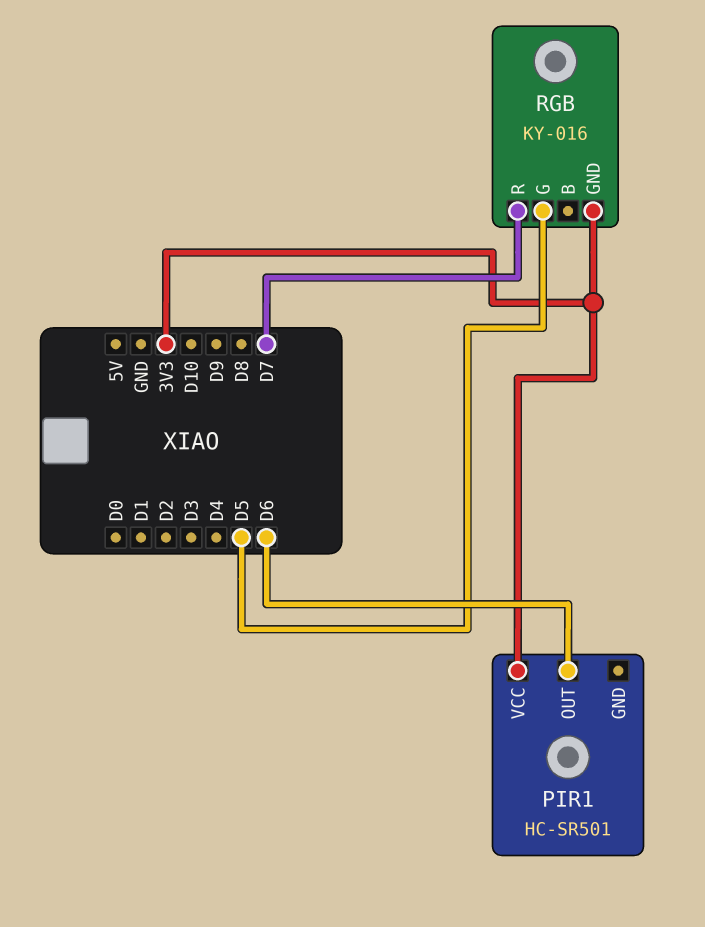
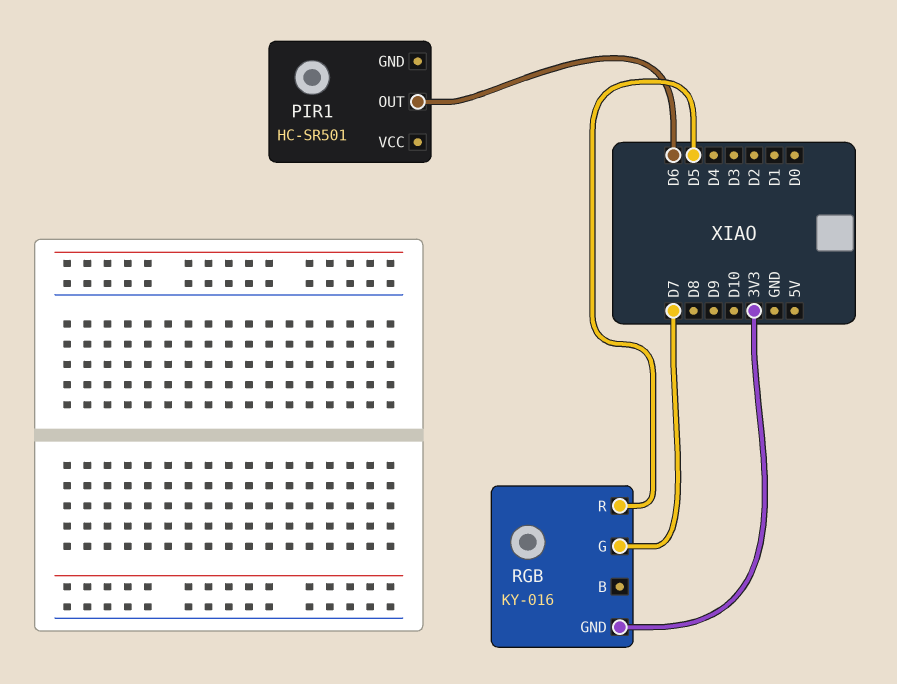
PIR1 pin VCC: 3V3 -> none
RGB pin G: D5 -> D7
RGB pin R: D7 -> D5

